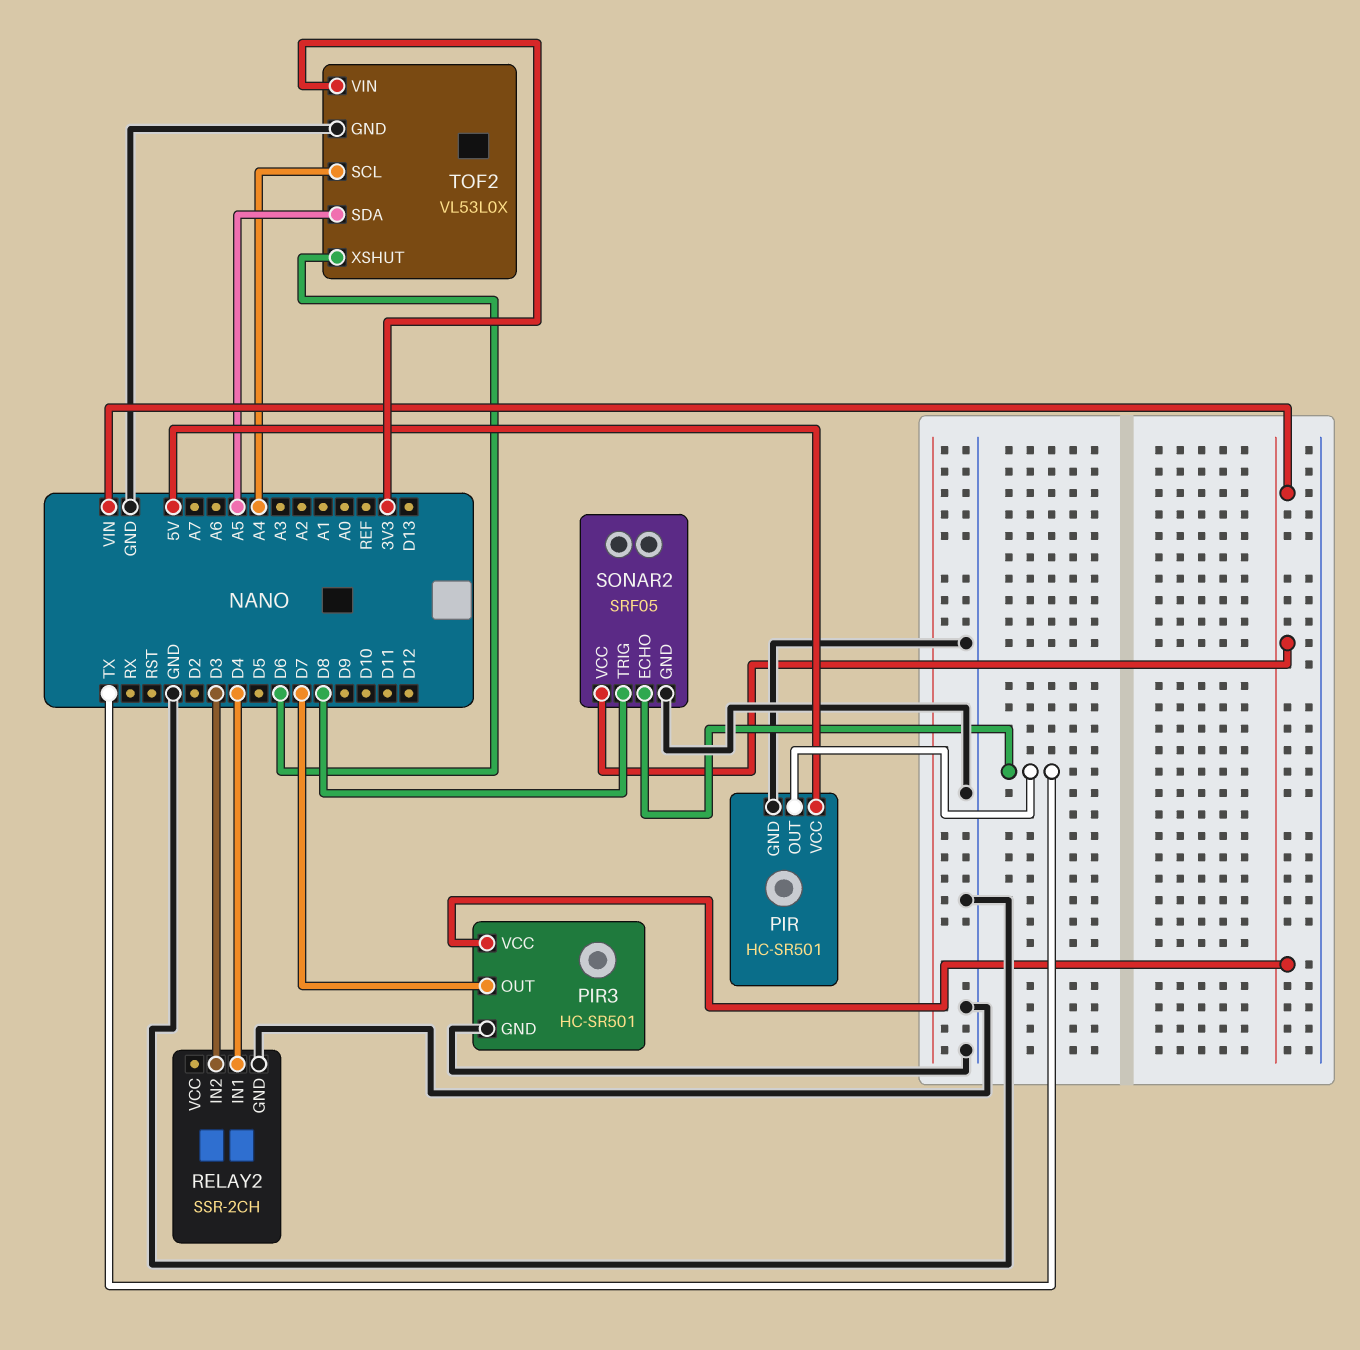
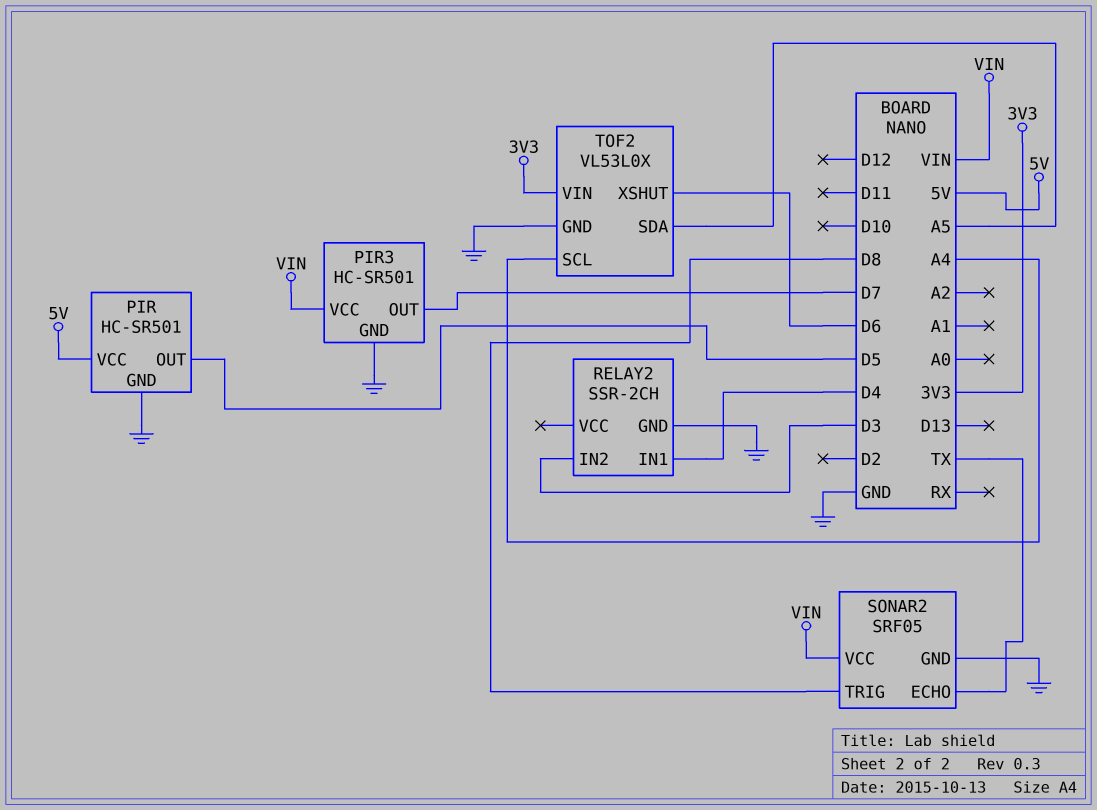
PIR pin OUT: TX -> D5

